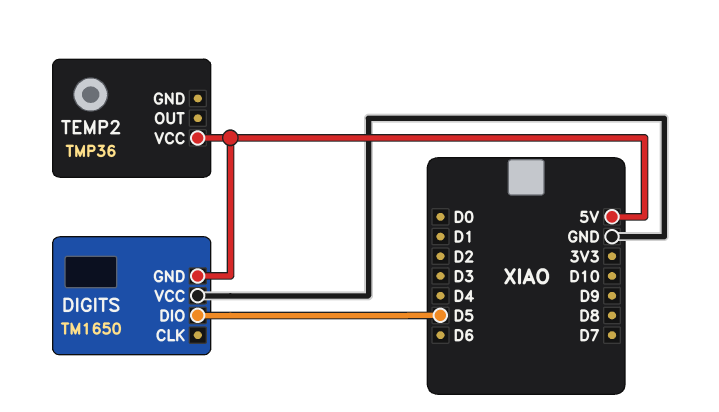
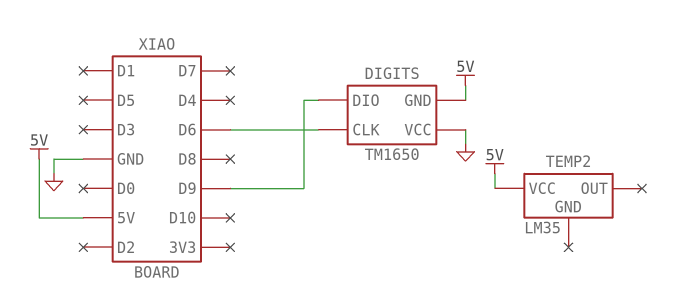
DIGITS pin CLK: none -> D6
DIGITS pin DIO: D5 -> D9
TEMP2: TMP36 -> LM35

